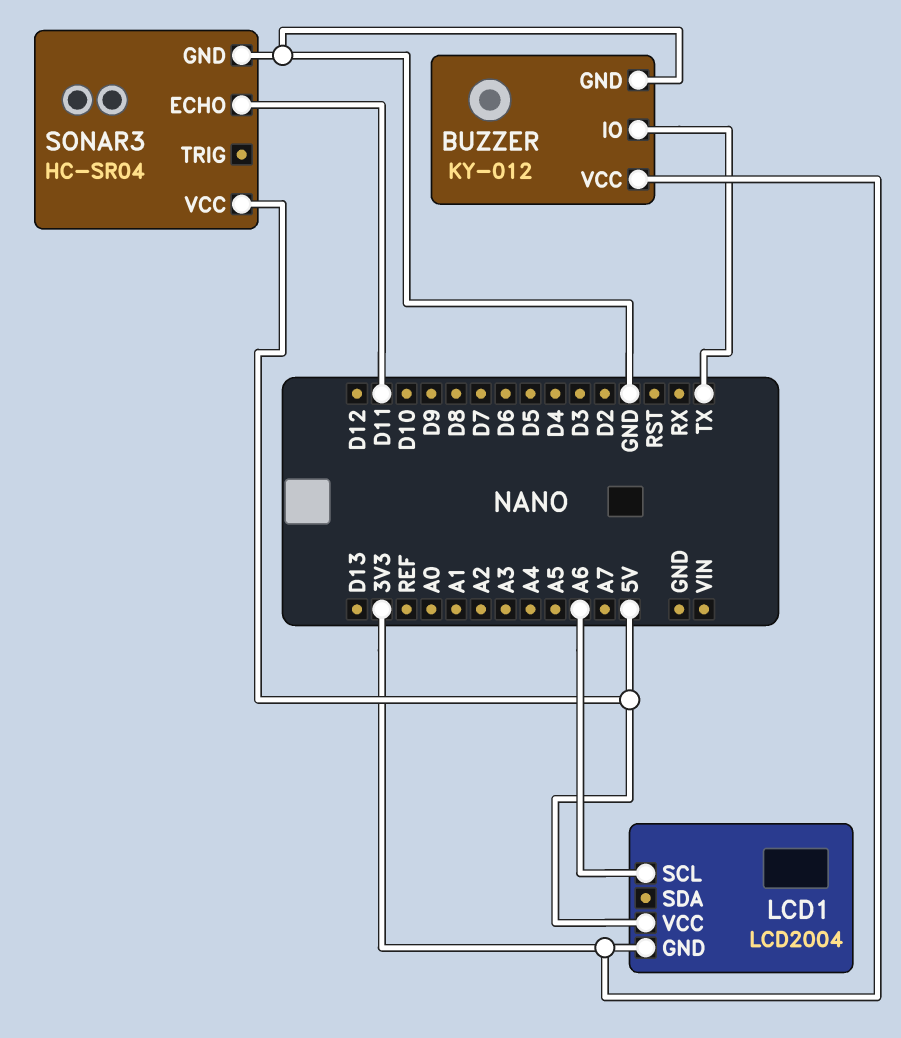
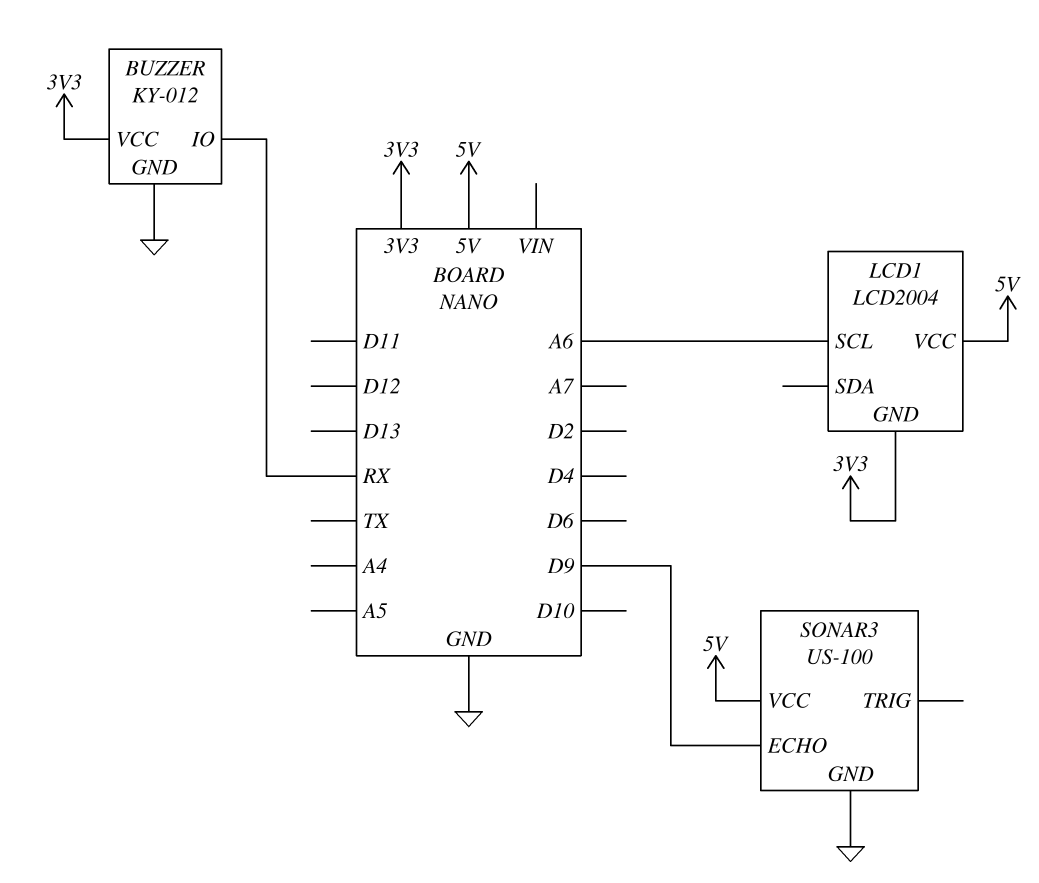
BUZZER pin IO: TX -> RX
SONAR3: HC-SR04 -> US-100
SONAR3 pin ECHO: D11 -> D9

